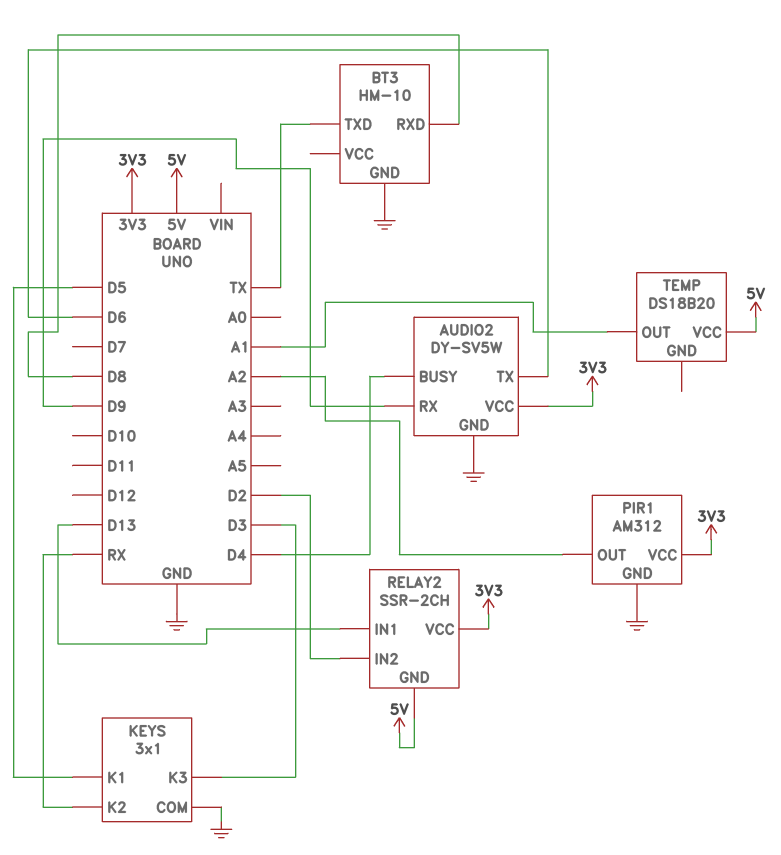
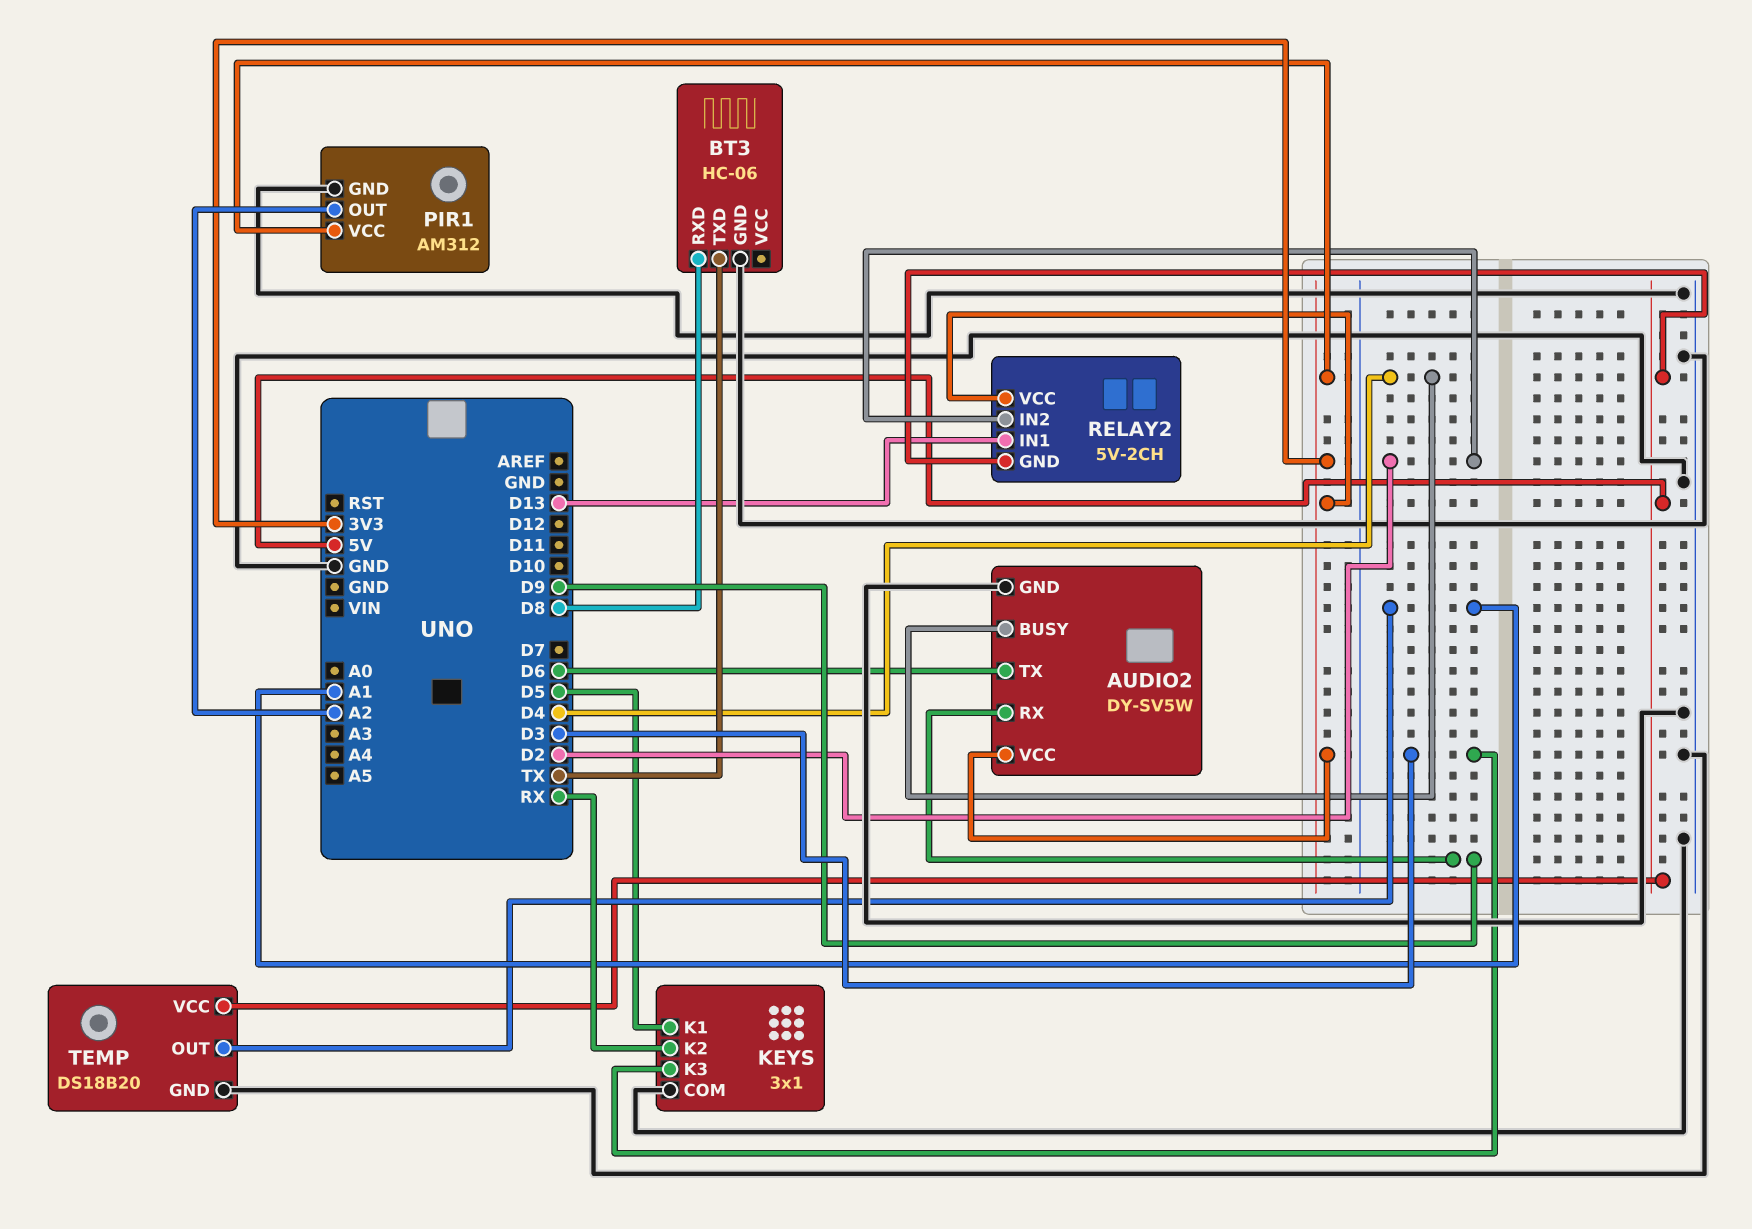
BT3: HM-10 -> HC-06
RELAY2: SSR-2CH -> 5V-2CH
TEMP pin GND: none -> GND

